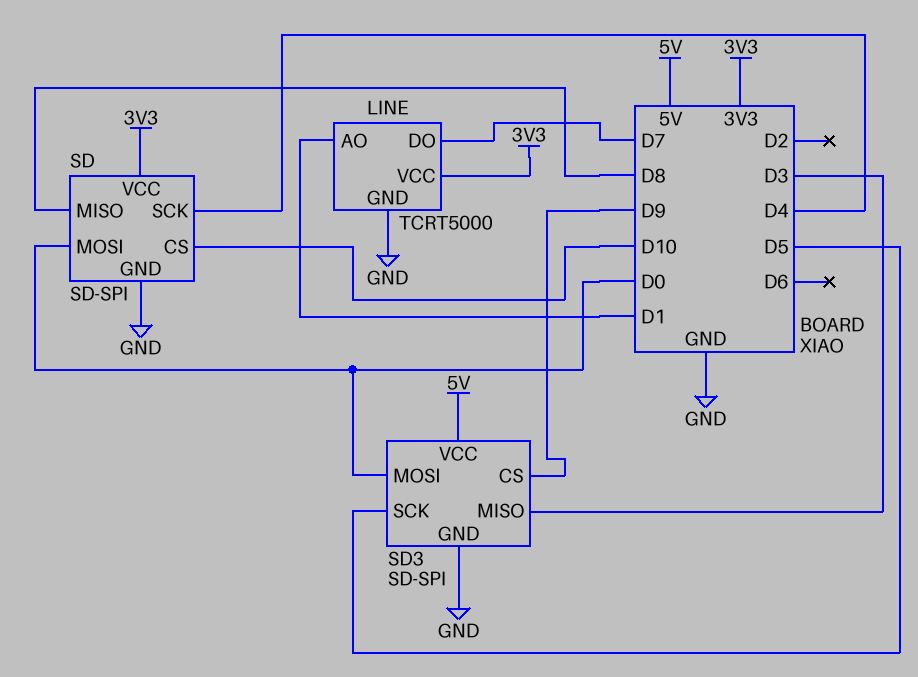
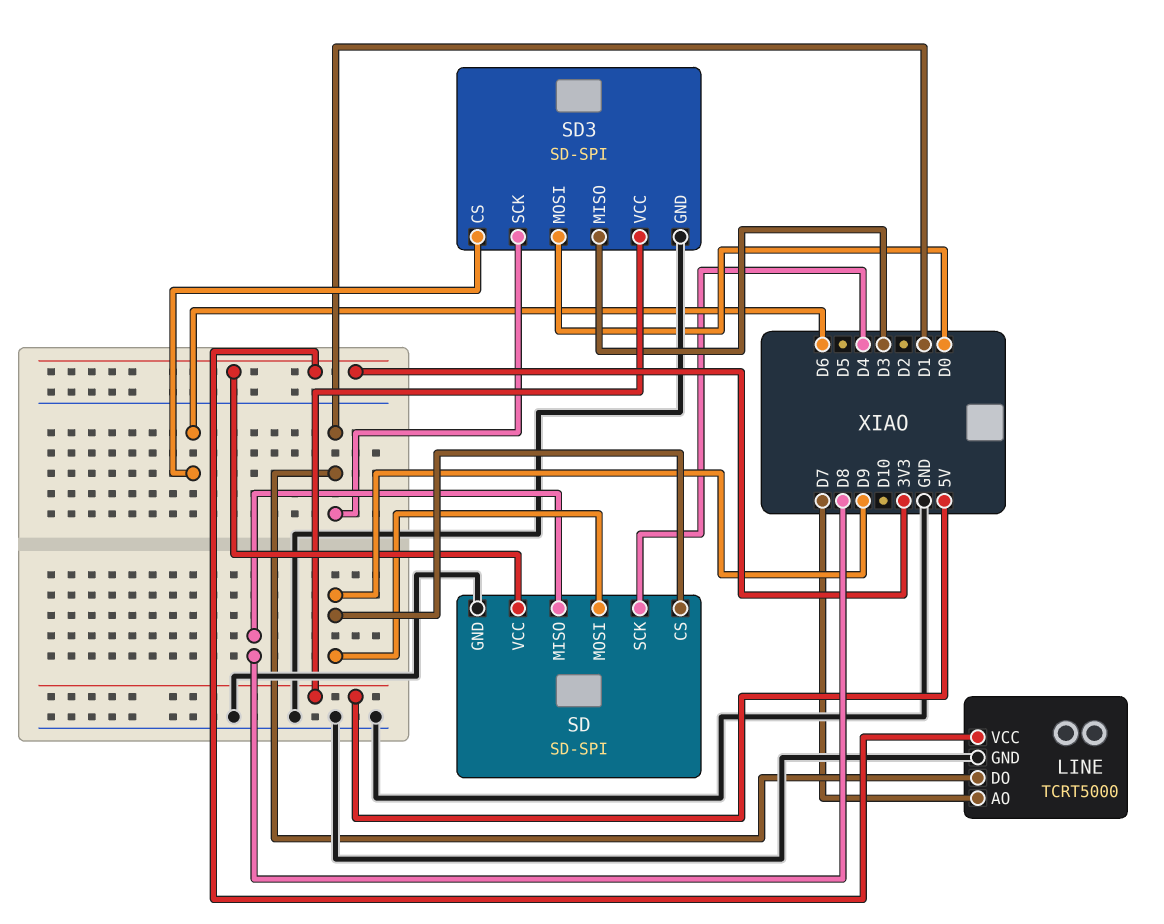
LINE pin AO: D1 -> D7
LINE pin DO: D7 -> D1
SD pin CS: D10 -> D9
SD pin MOSI: D0 -> D9
SD3 pin CS: D9 -> D6
SD3 pin SCK: D5 -> D1

